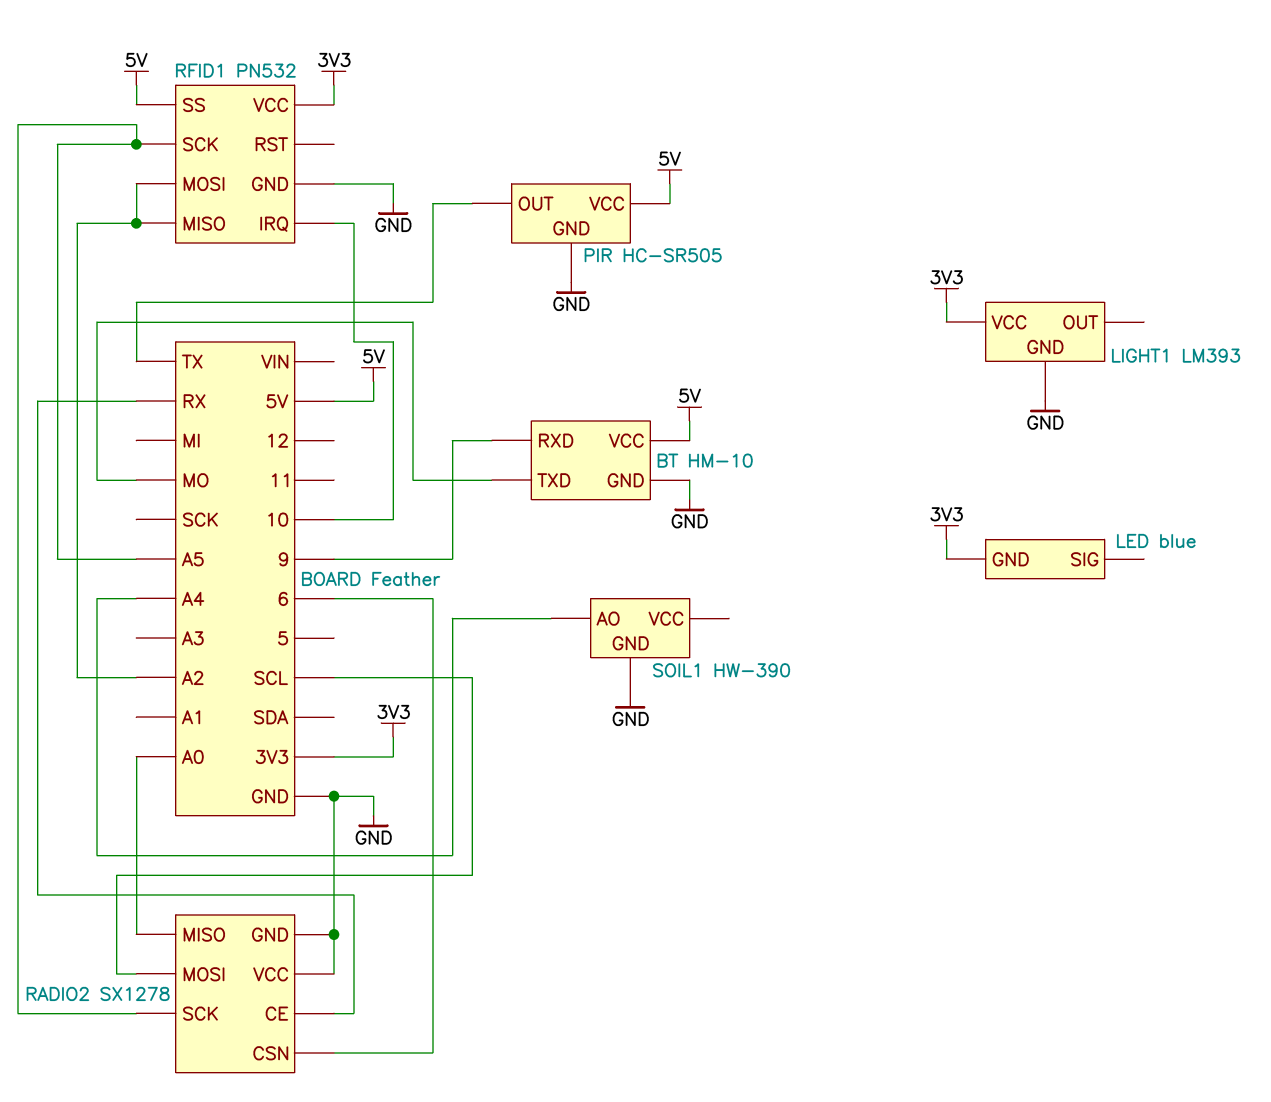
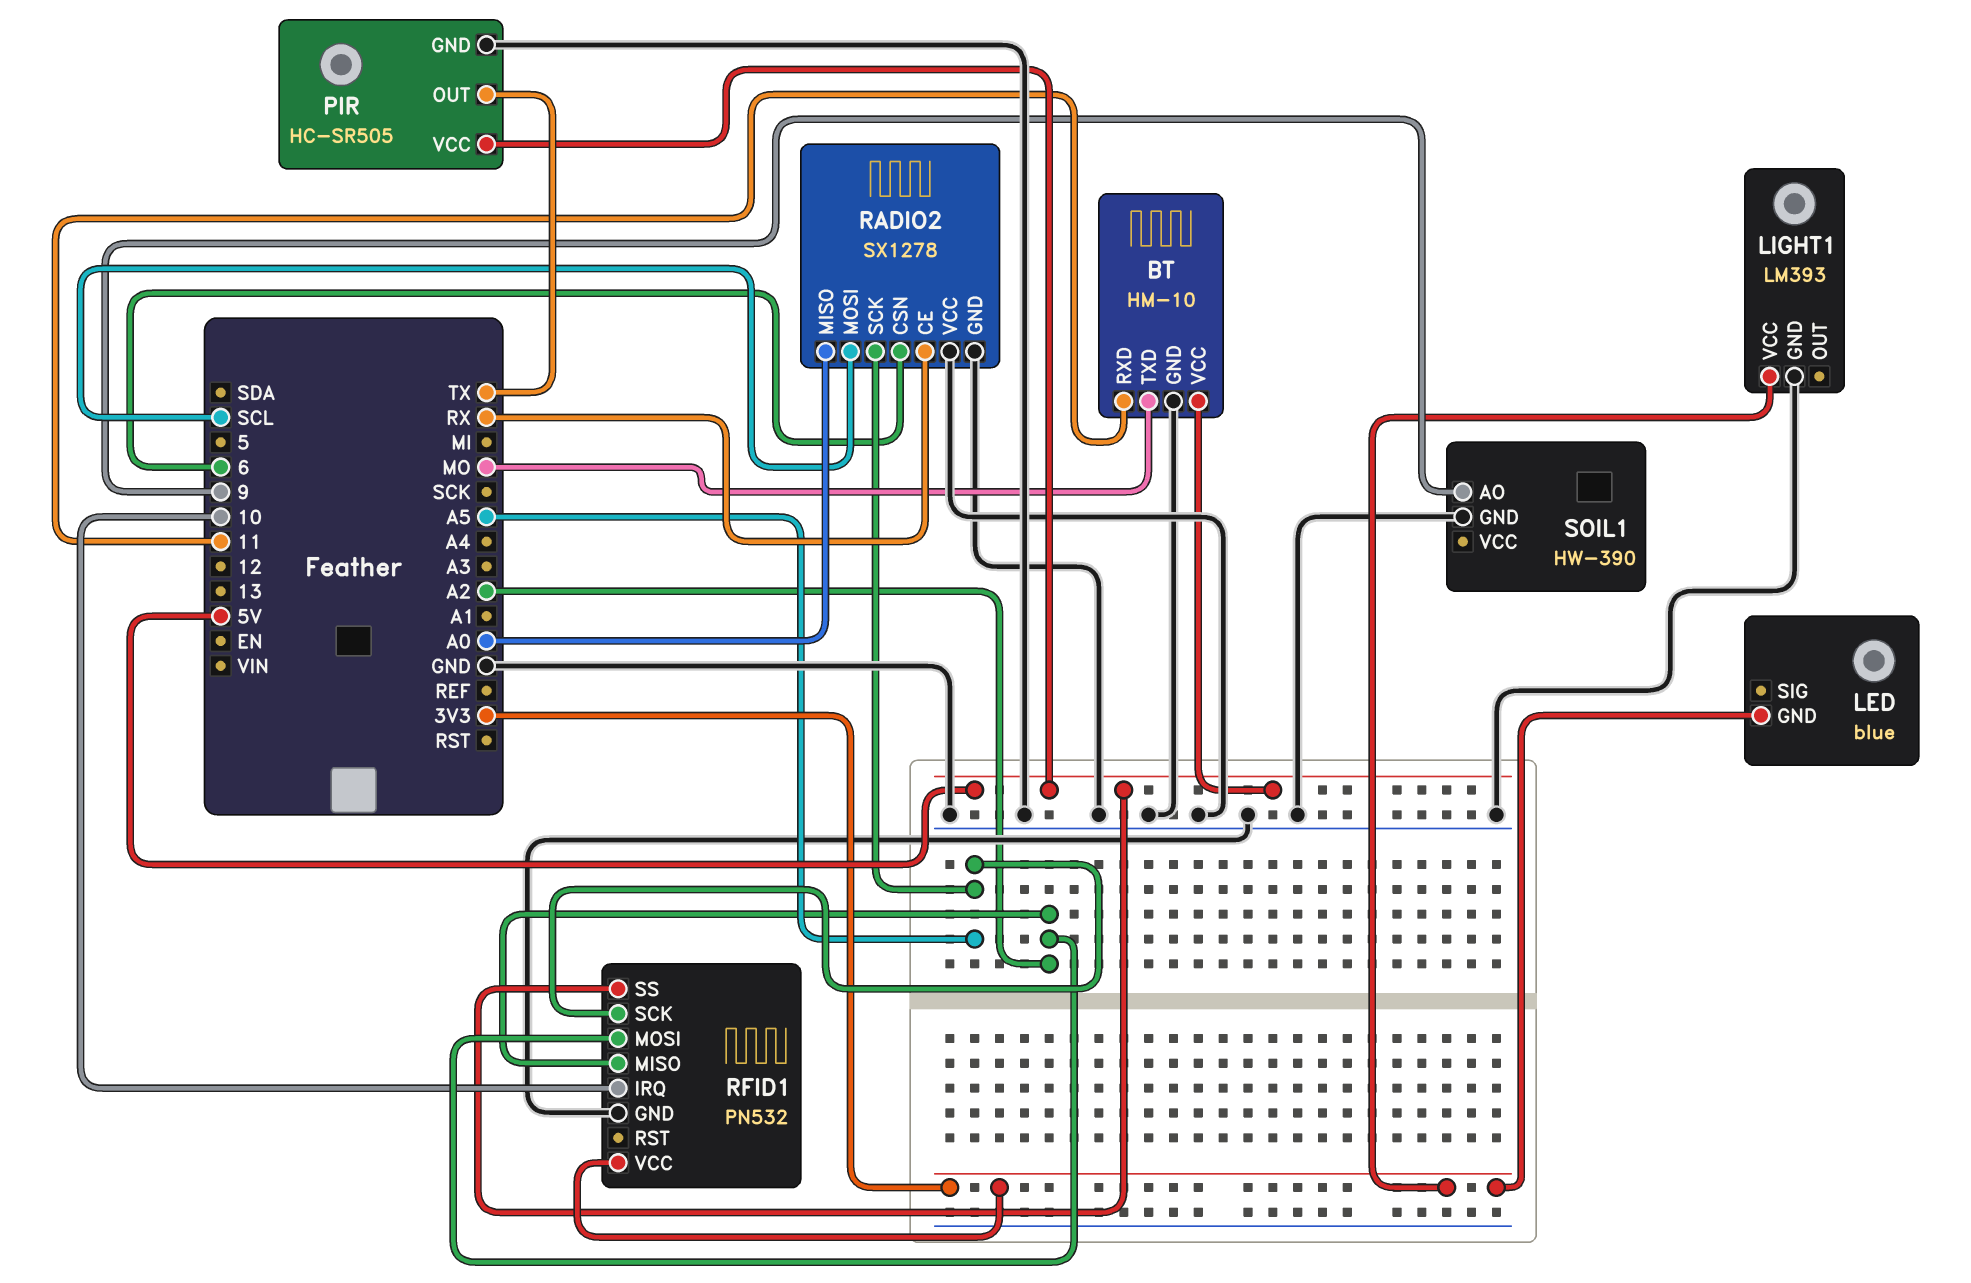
BT pin RXD: 9 -> 11
SOIL1 pin AO: A4 -> 9

